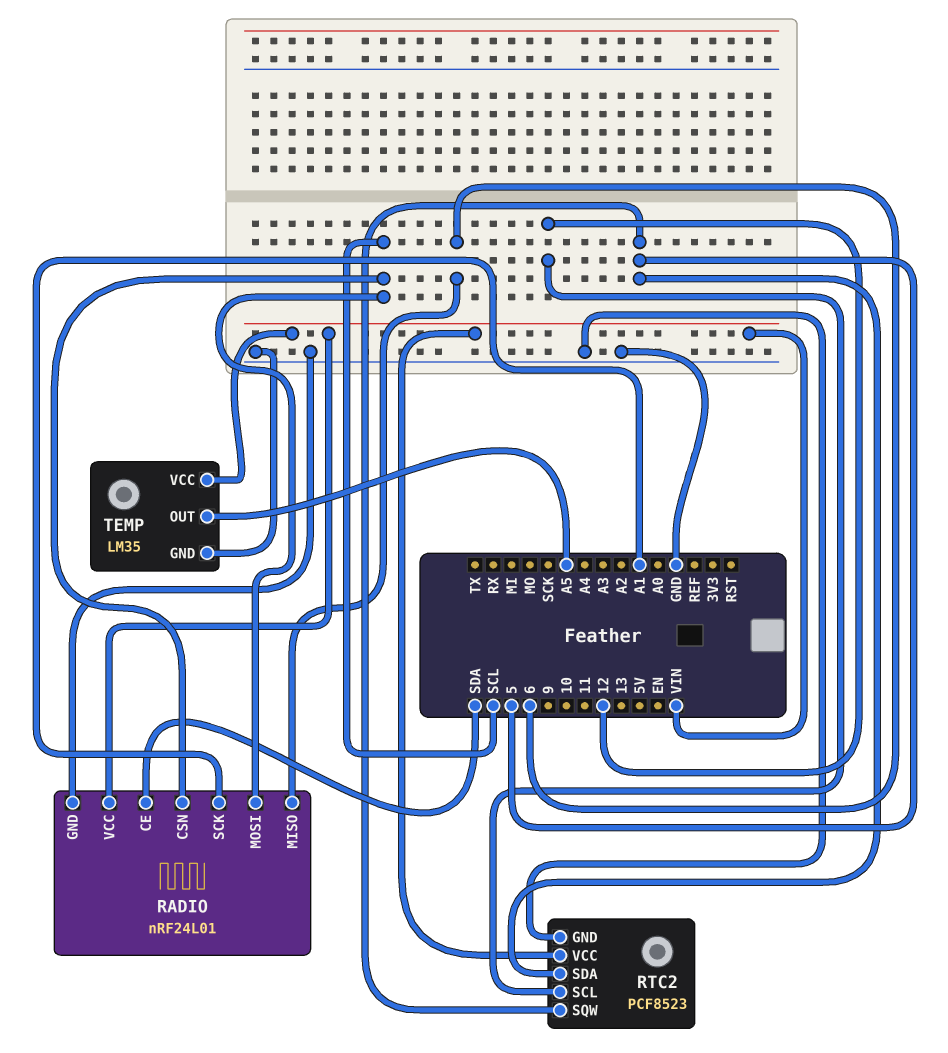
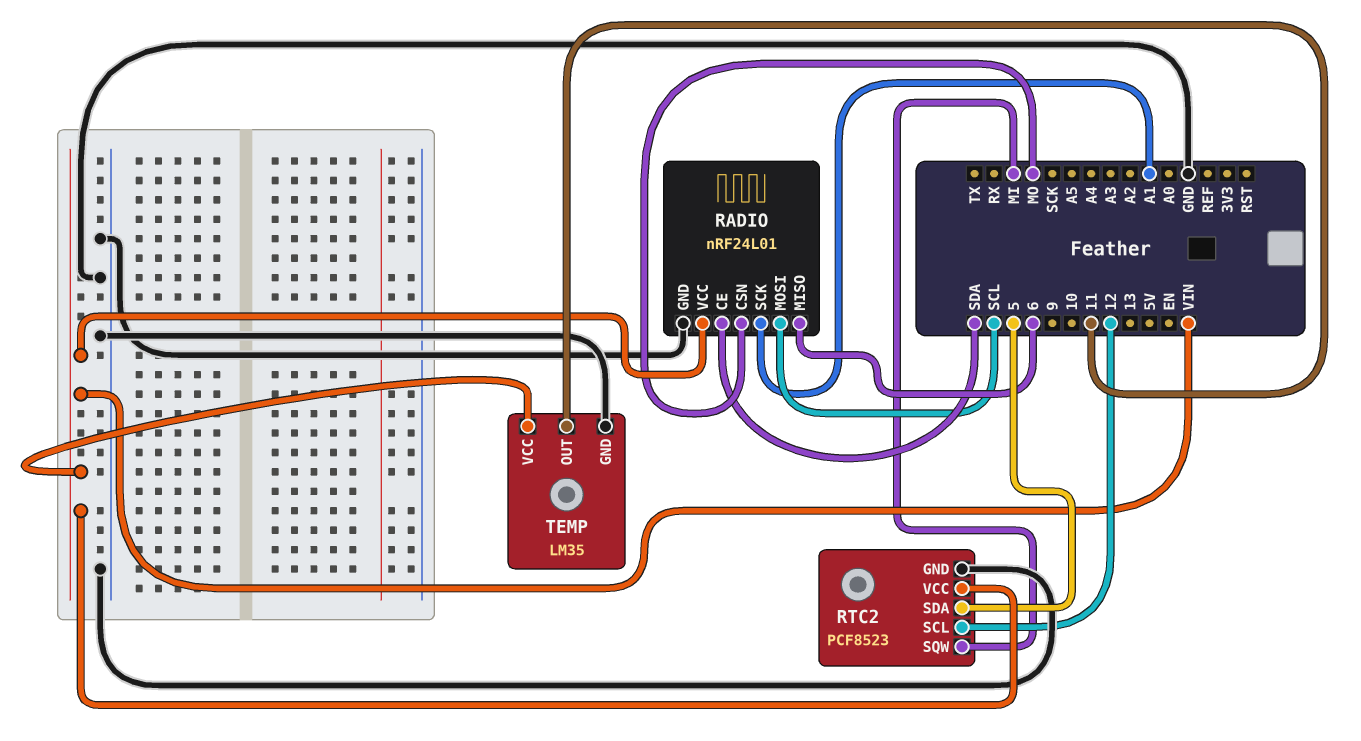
RADIO pin CSN: SCL -> MO
RTC2 pin SQW: 5 -> MI
TEMP pin OUT: A5 -> 11

